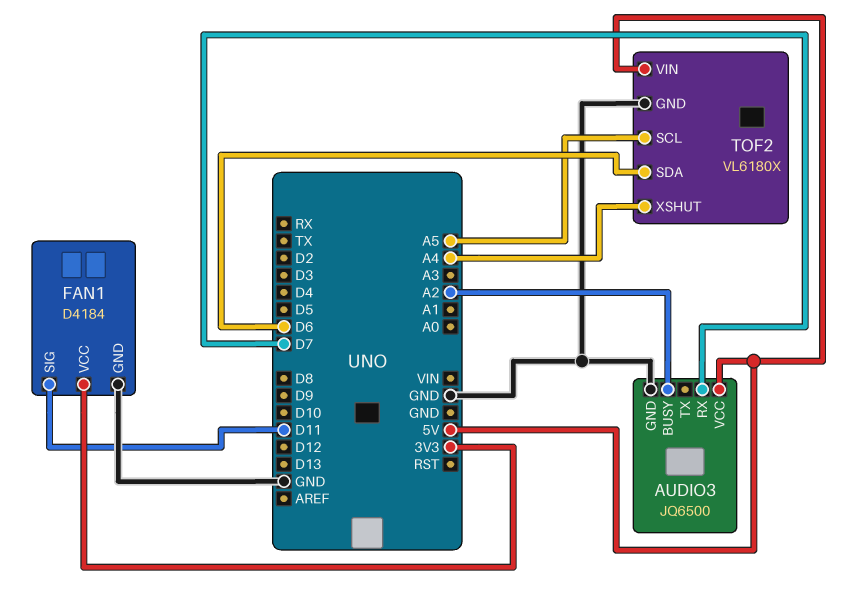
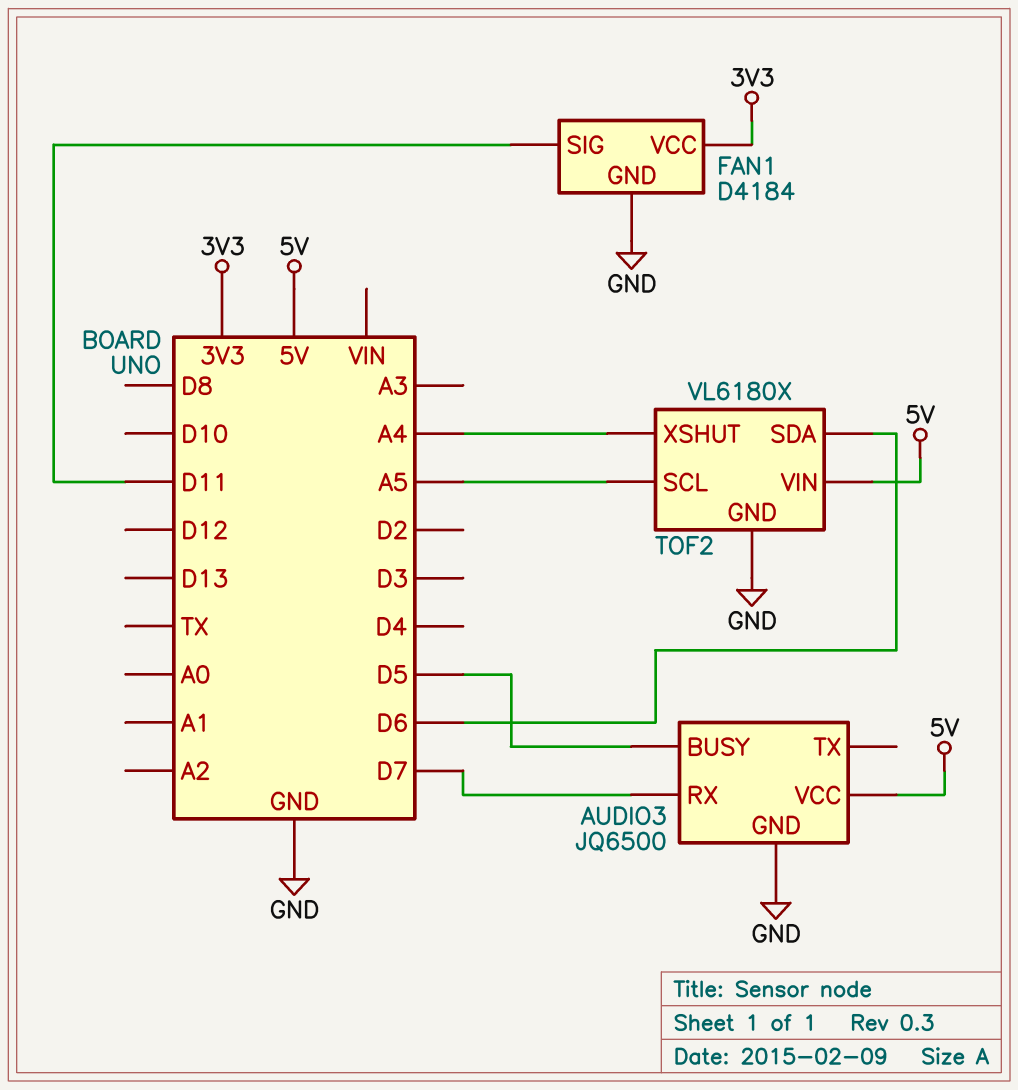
AUDIO3 pin BUSY: A2 -> D5

